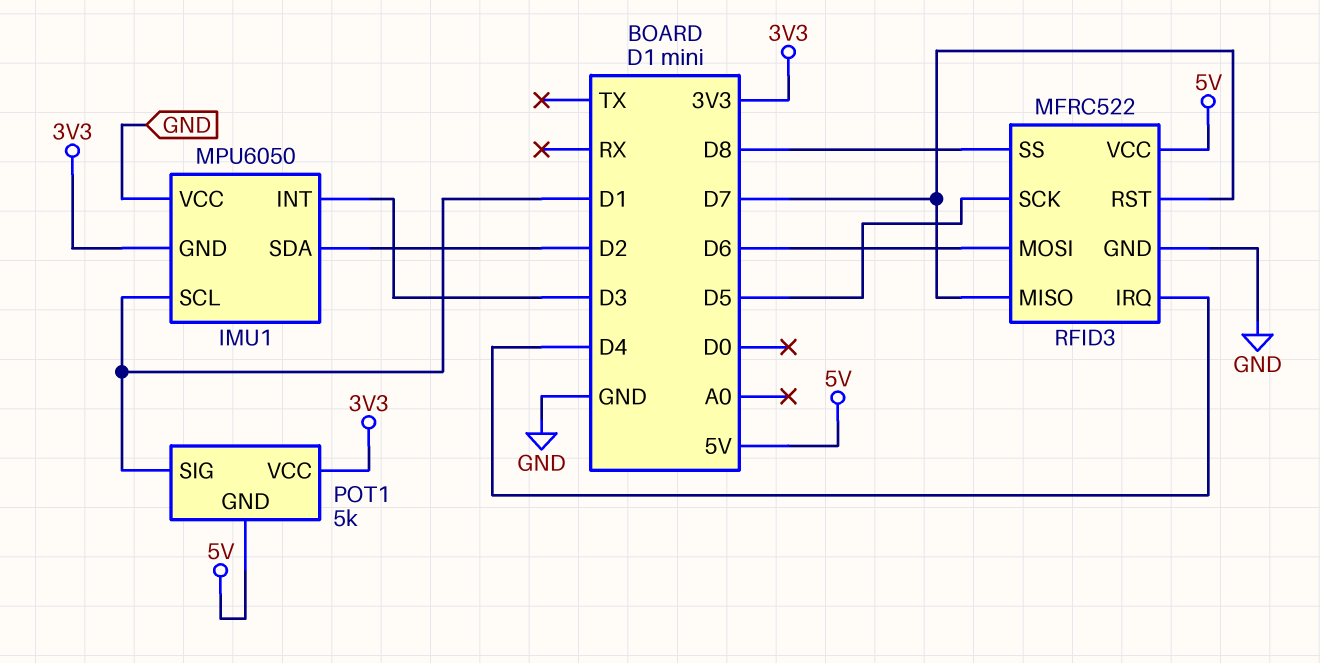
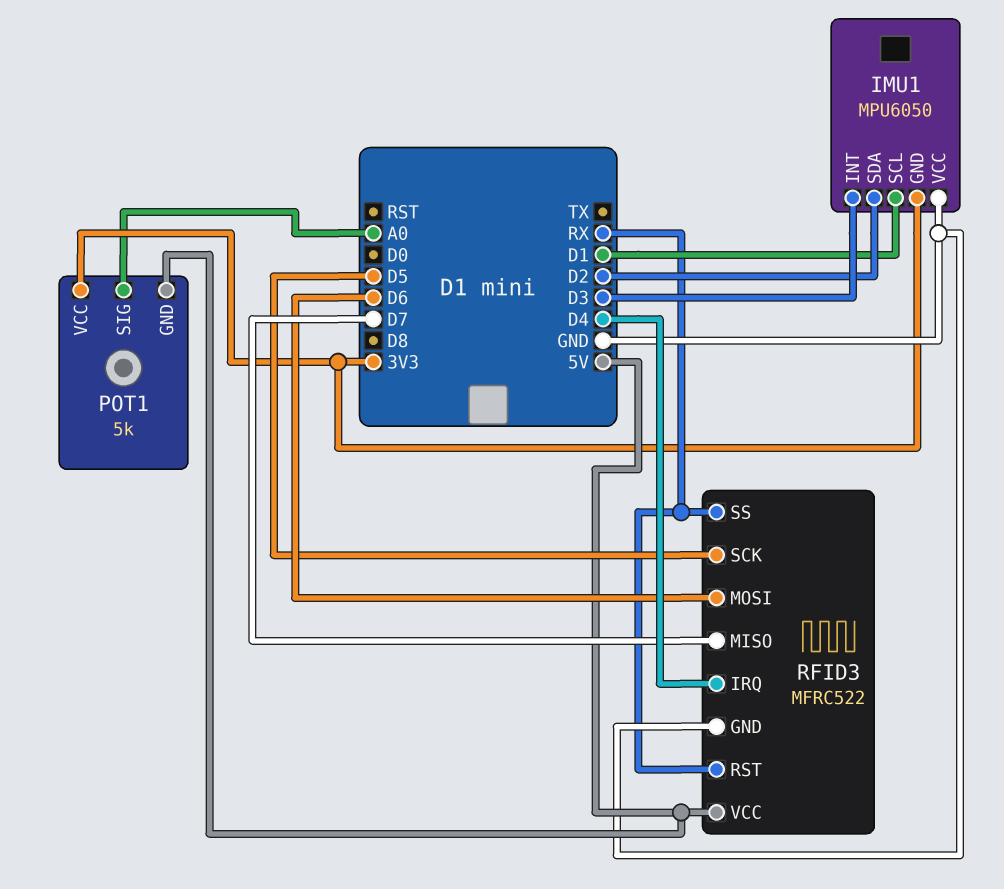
POT1 pin SIG: D1 -> A0
RFID3 pin RST: D7 -> RX
RFID3 pin SS: D8 -> RX

